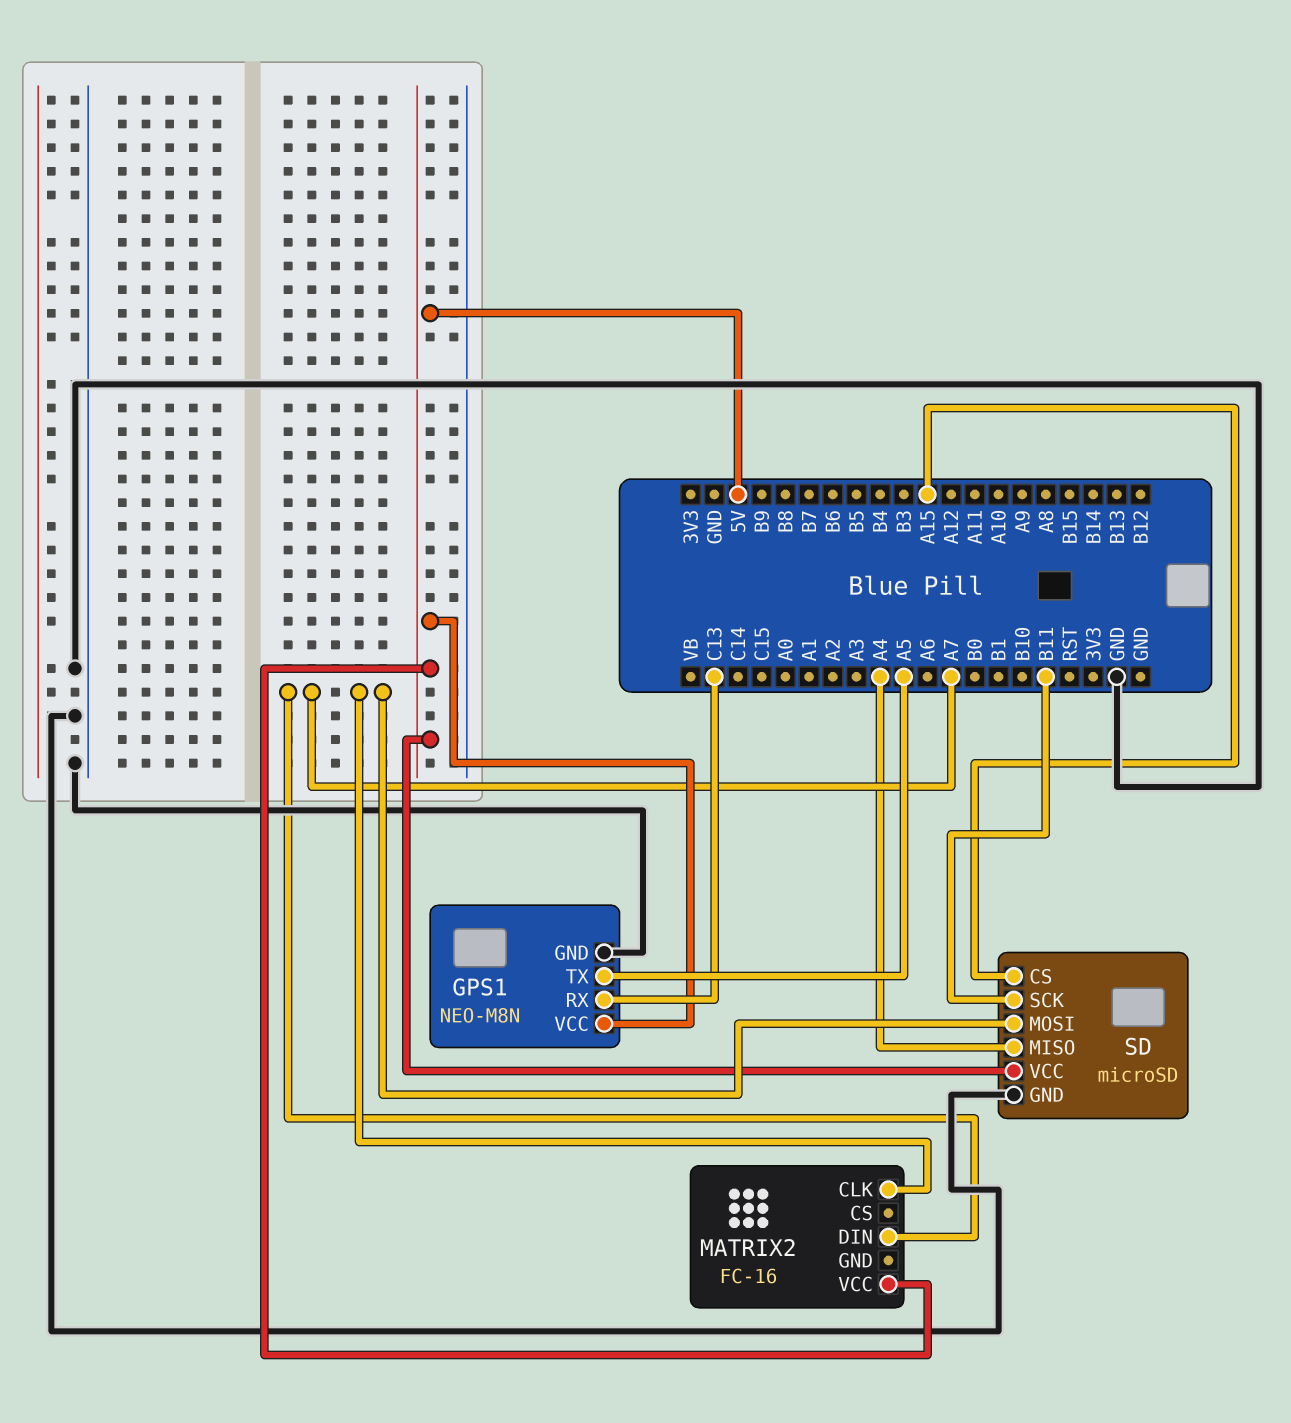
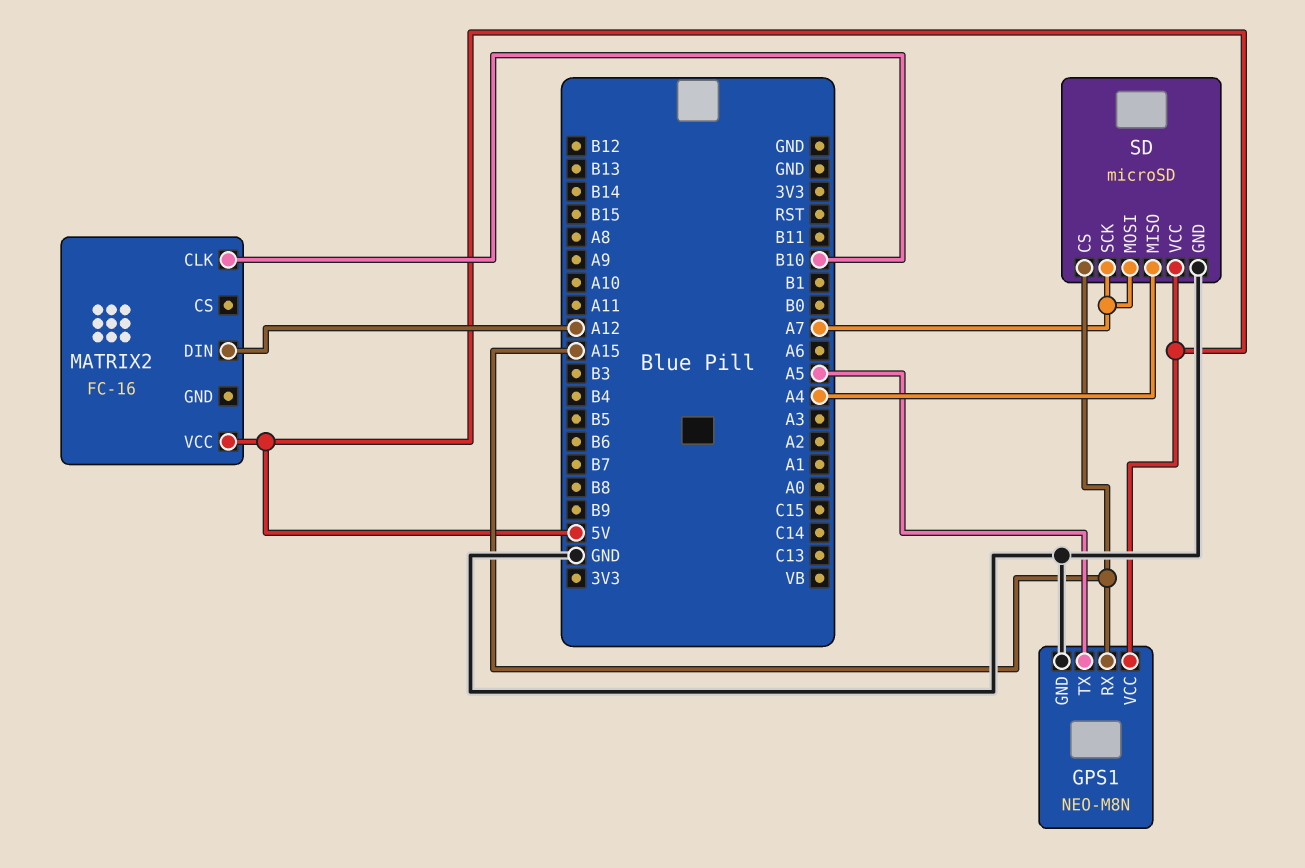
GPS1 pin RX: C13 -> A15
MATRIX2 pin CLK: A7 -> B10
MATRIX2 pin DIN: A7 -> A12
SD pin SCK: B11 -> A7

